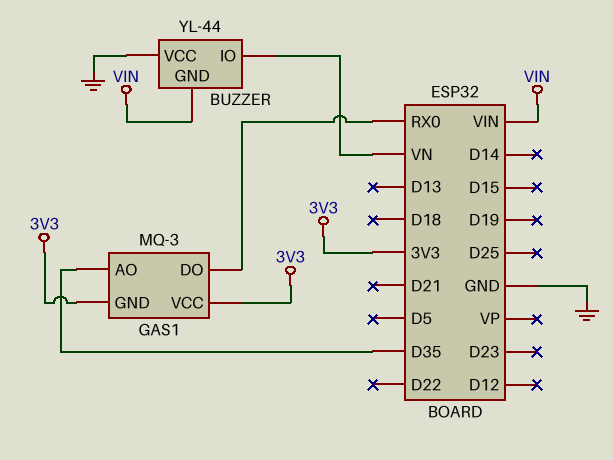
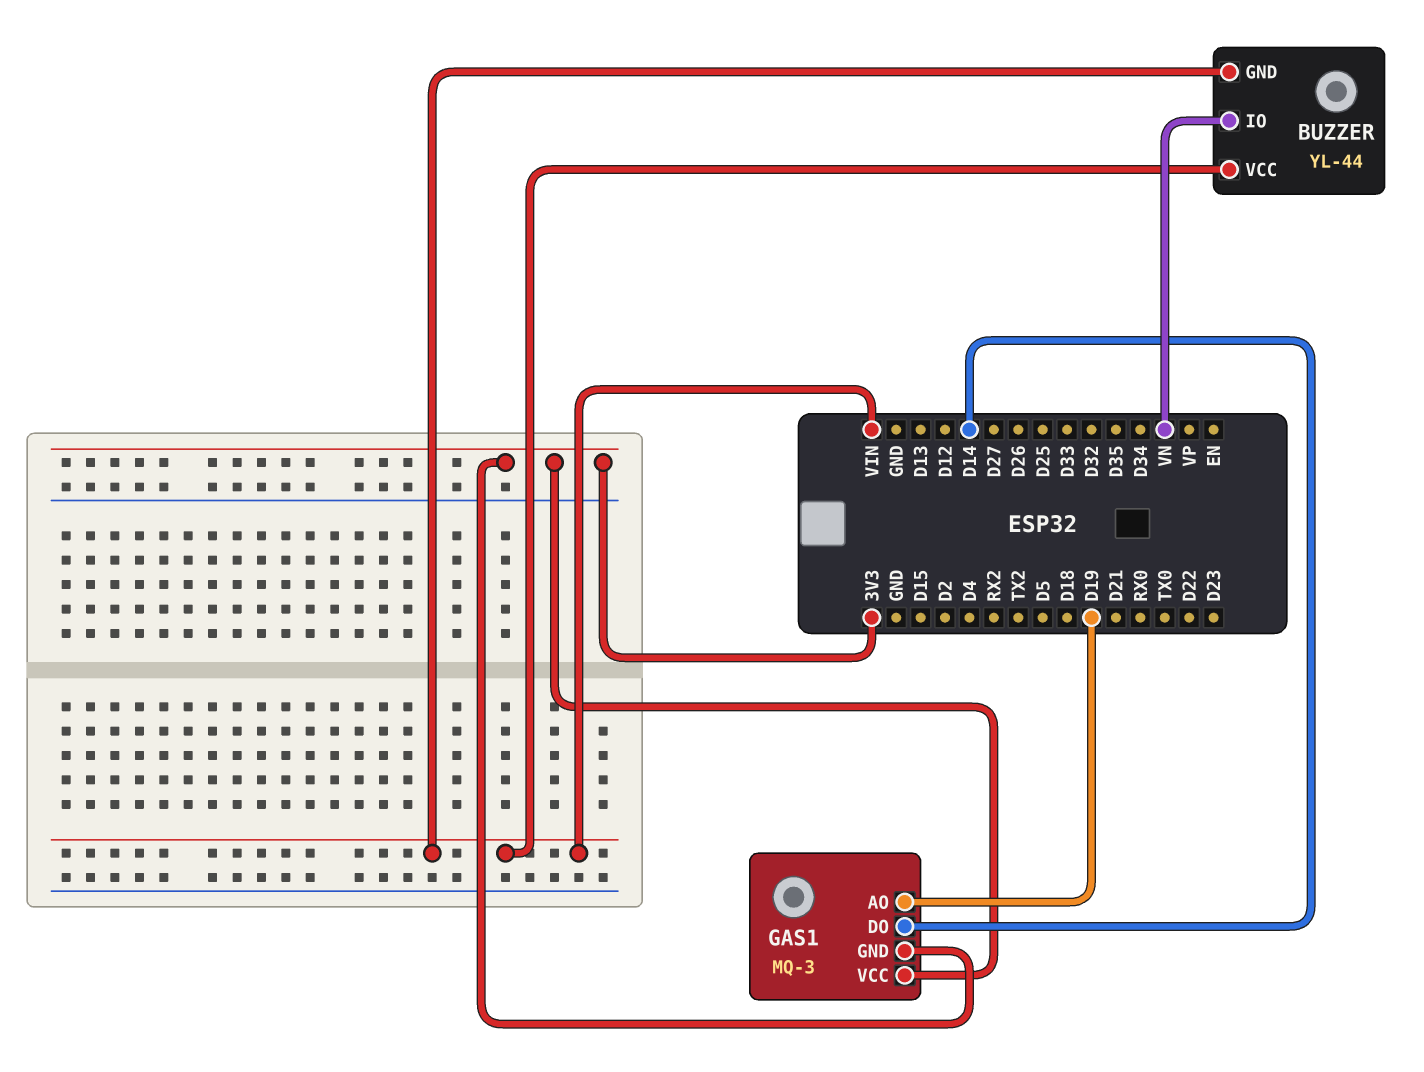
BUZZER pin VCC: GND -> VIN
GAS1 pin AO: D35 -> D19
GAS1 pin DO: RX0 -> D14

